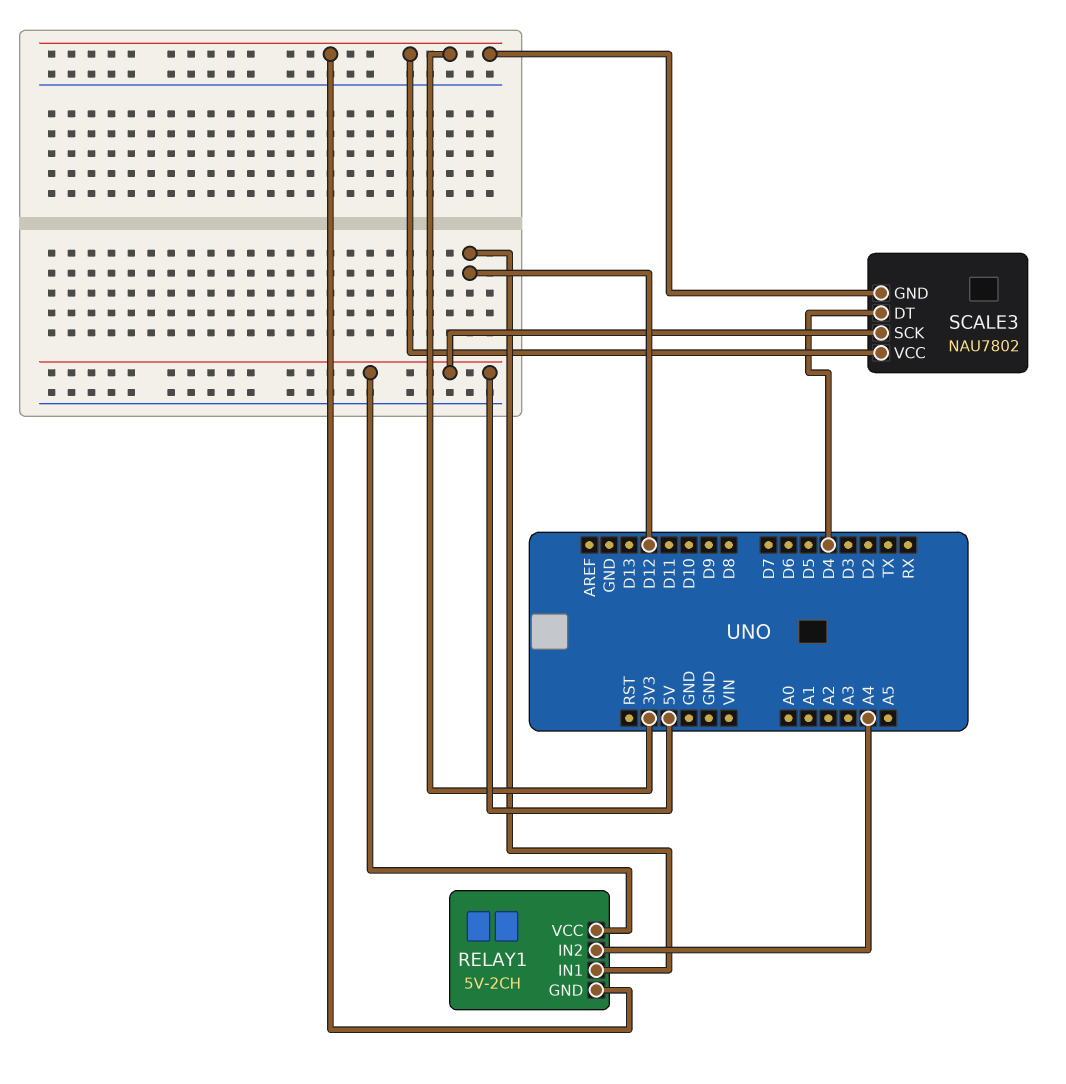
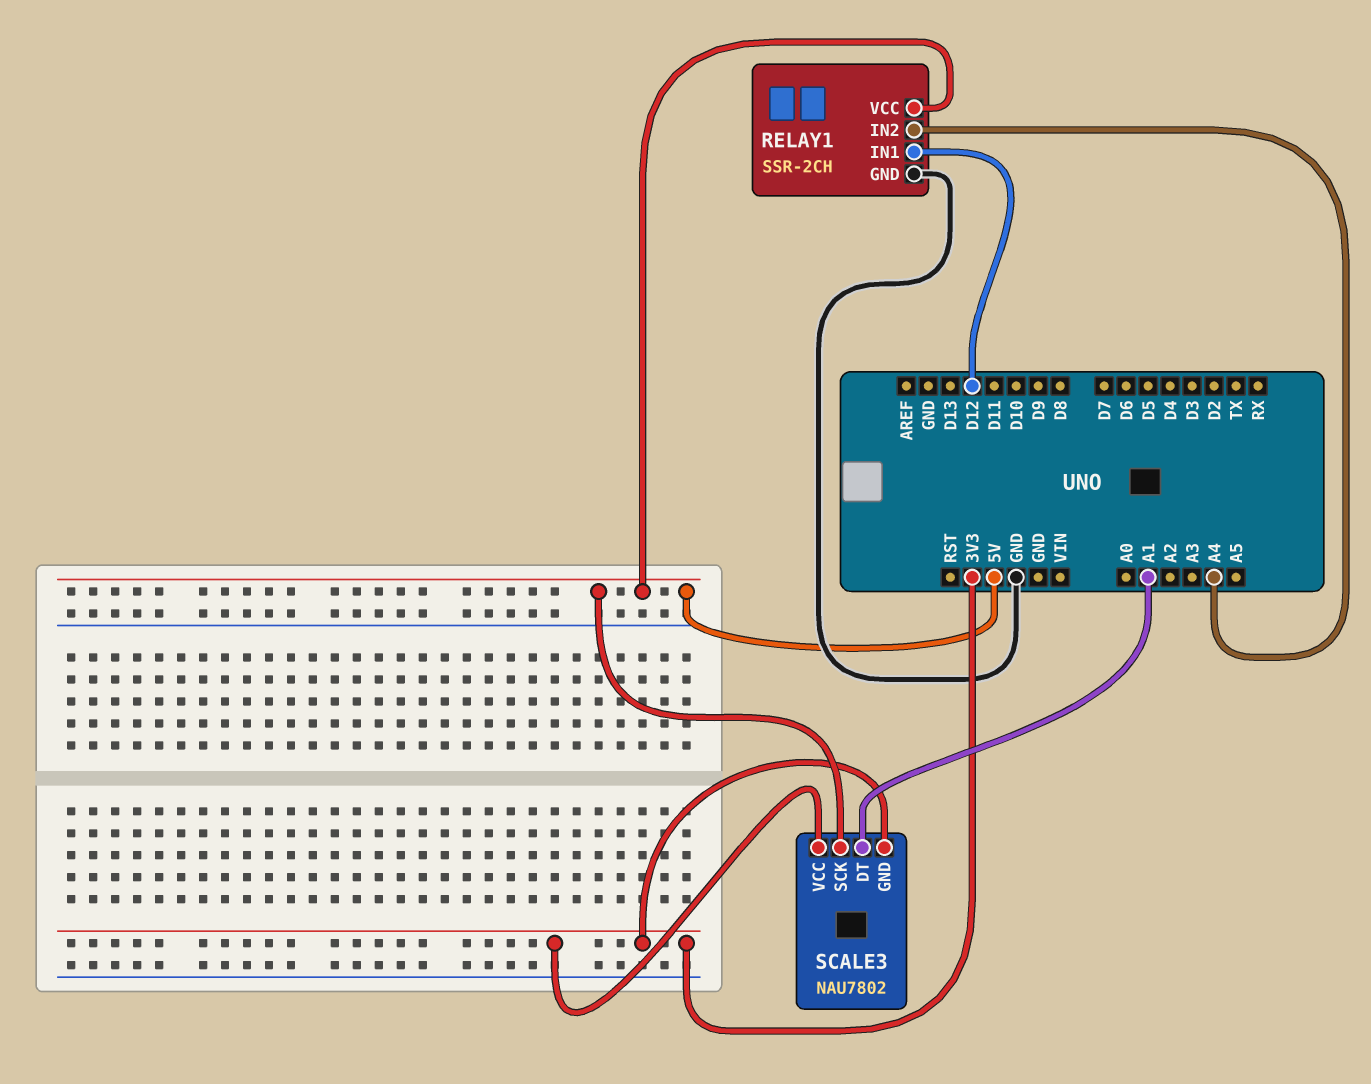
RELAY1: 5V-2CH -> SSR-2CH
RELAY1 pin GND: 3V3 -> GND
SCALE3 pin DT: D4 -> A1

